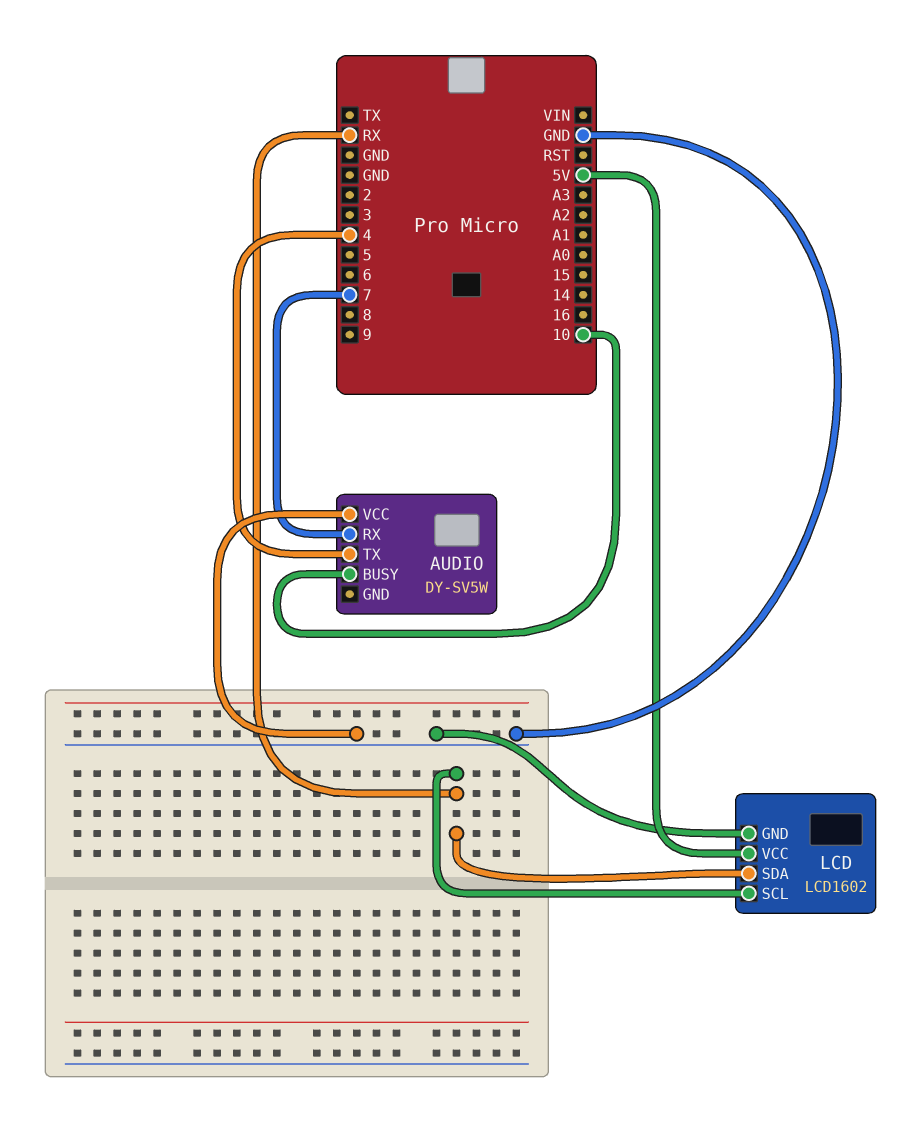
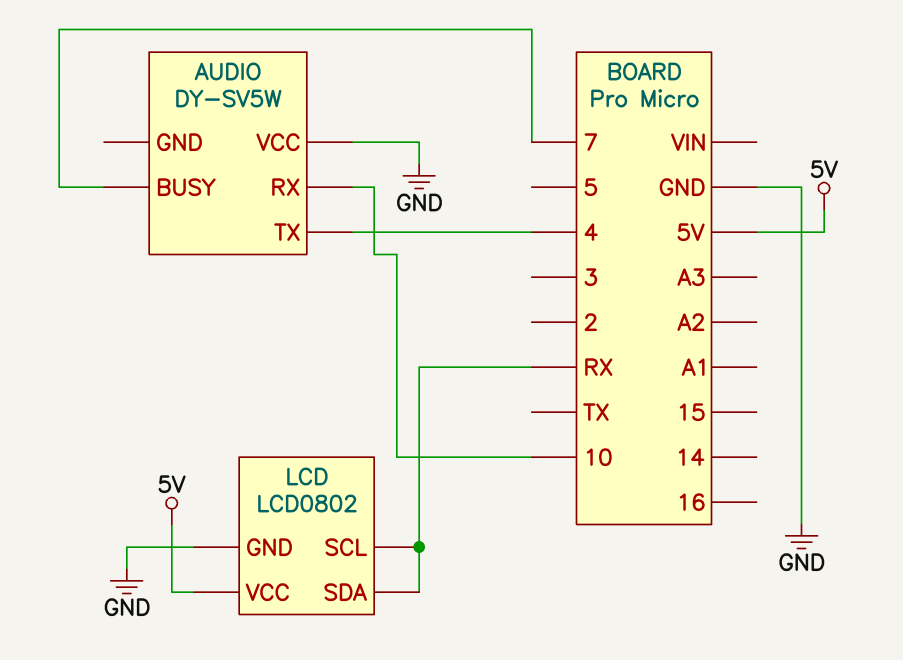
AUDIO pin BUSY: 10 -> 7
AUDIO pin RX: 7 -> 10
LCD: LCD1602 -> LCD0802

